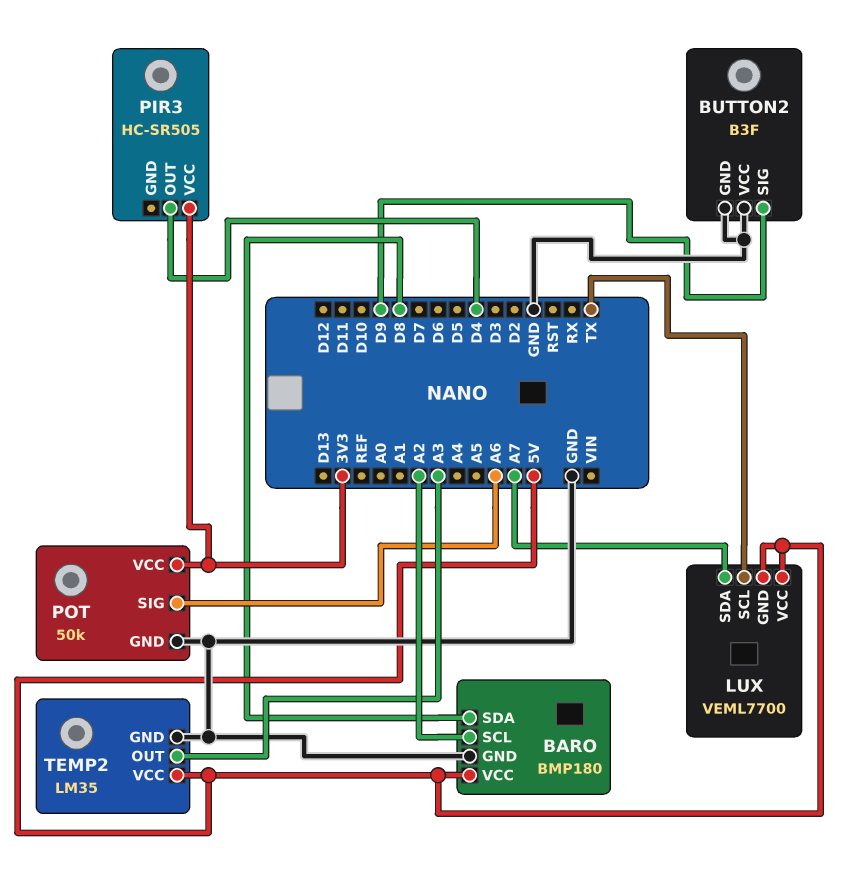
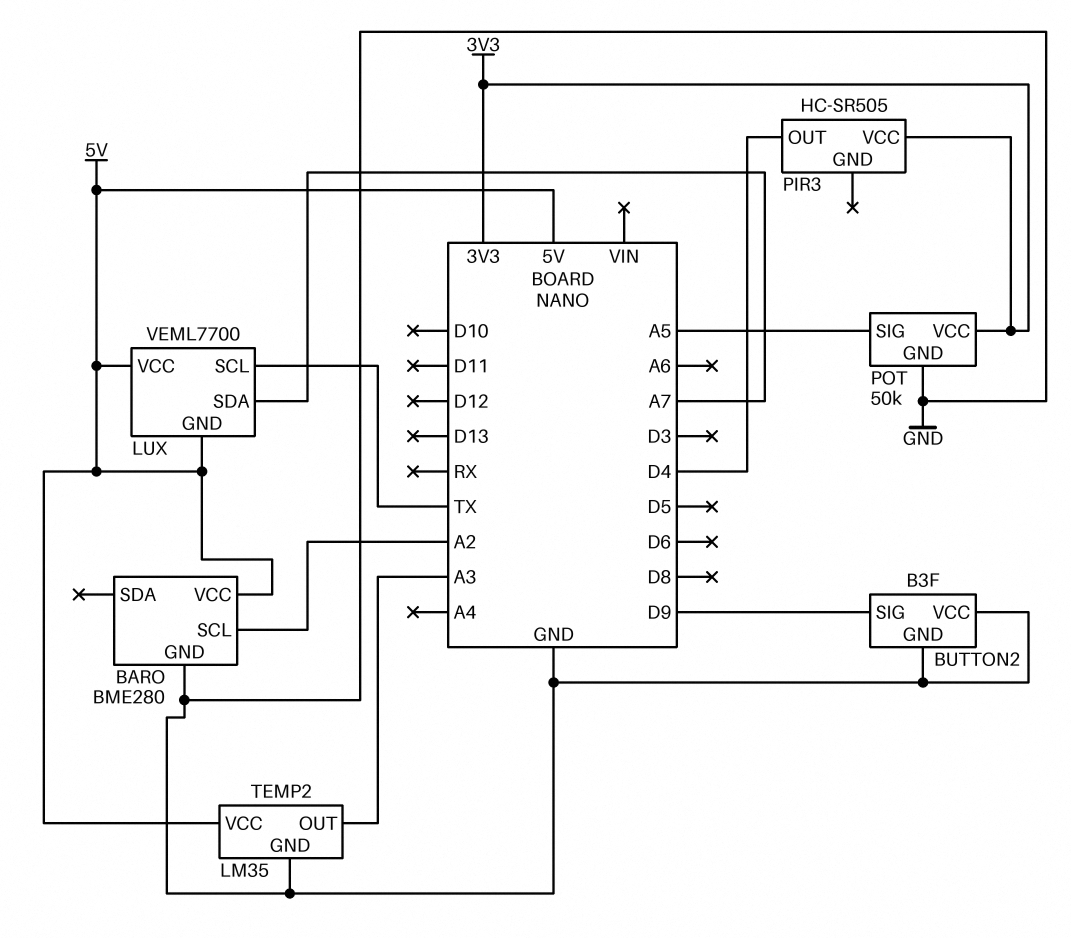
BARO: BMP180 -> BME280
BARO pin SDA: D8 -> none
POT pin SIG: A6 -> A5

